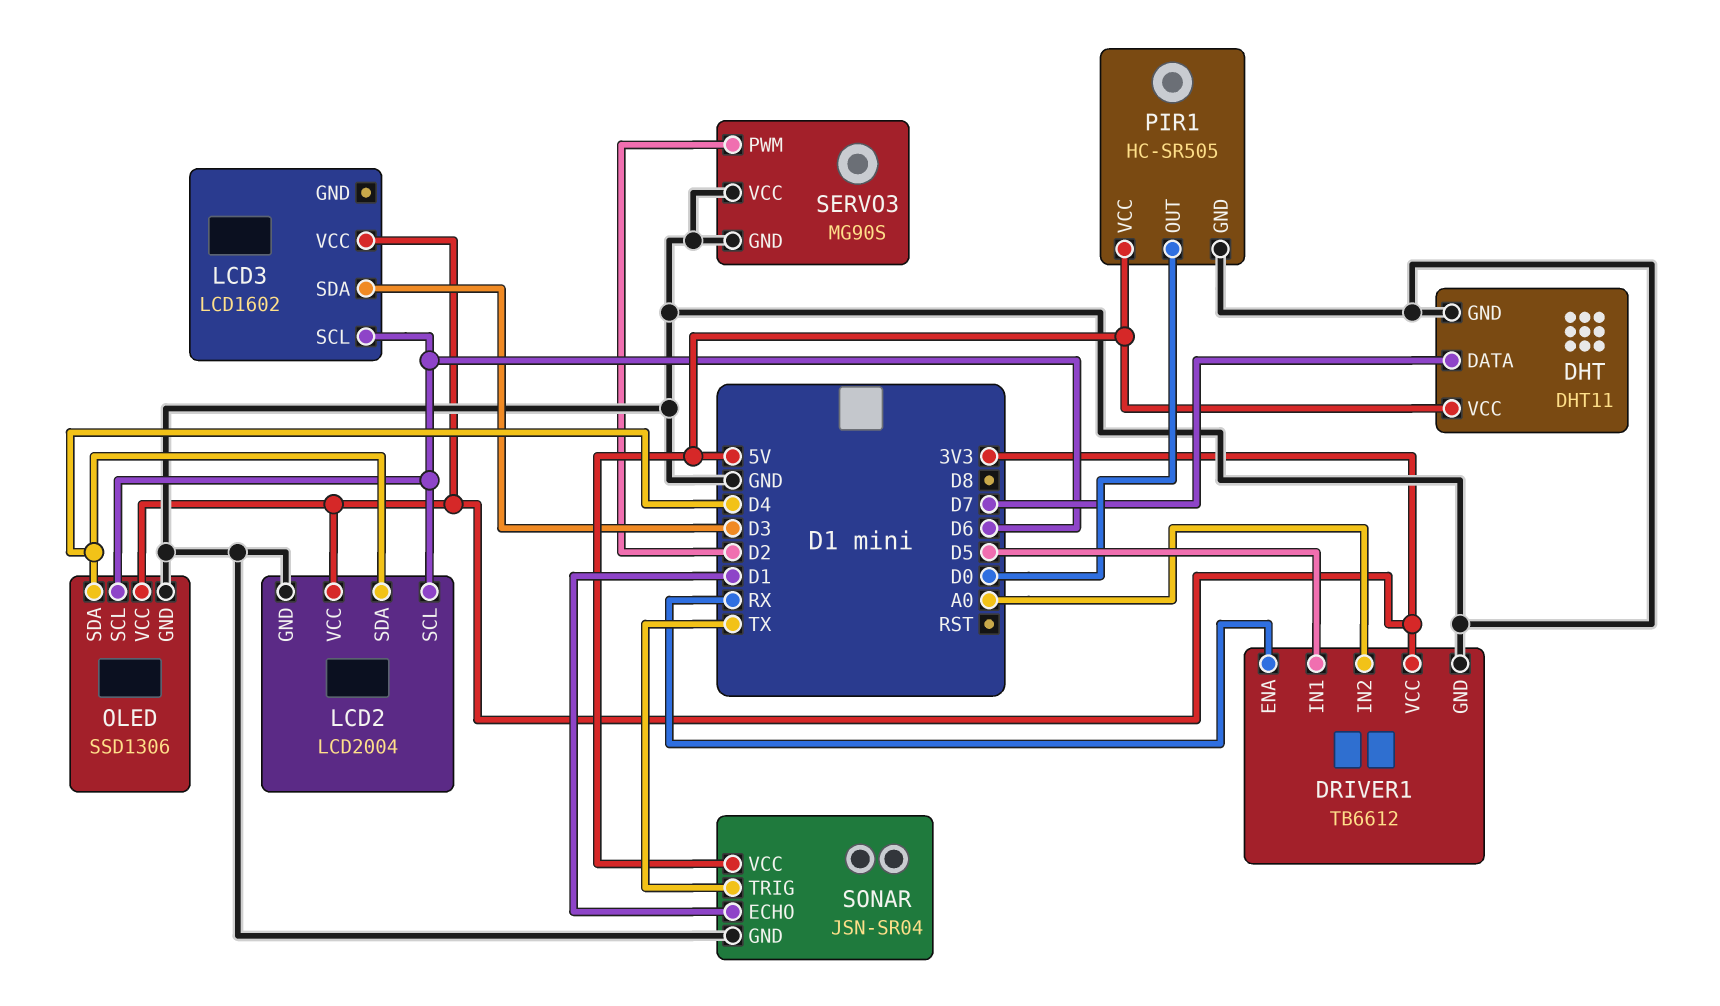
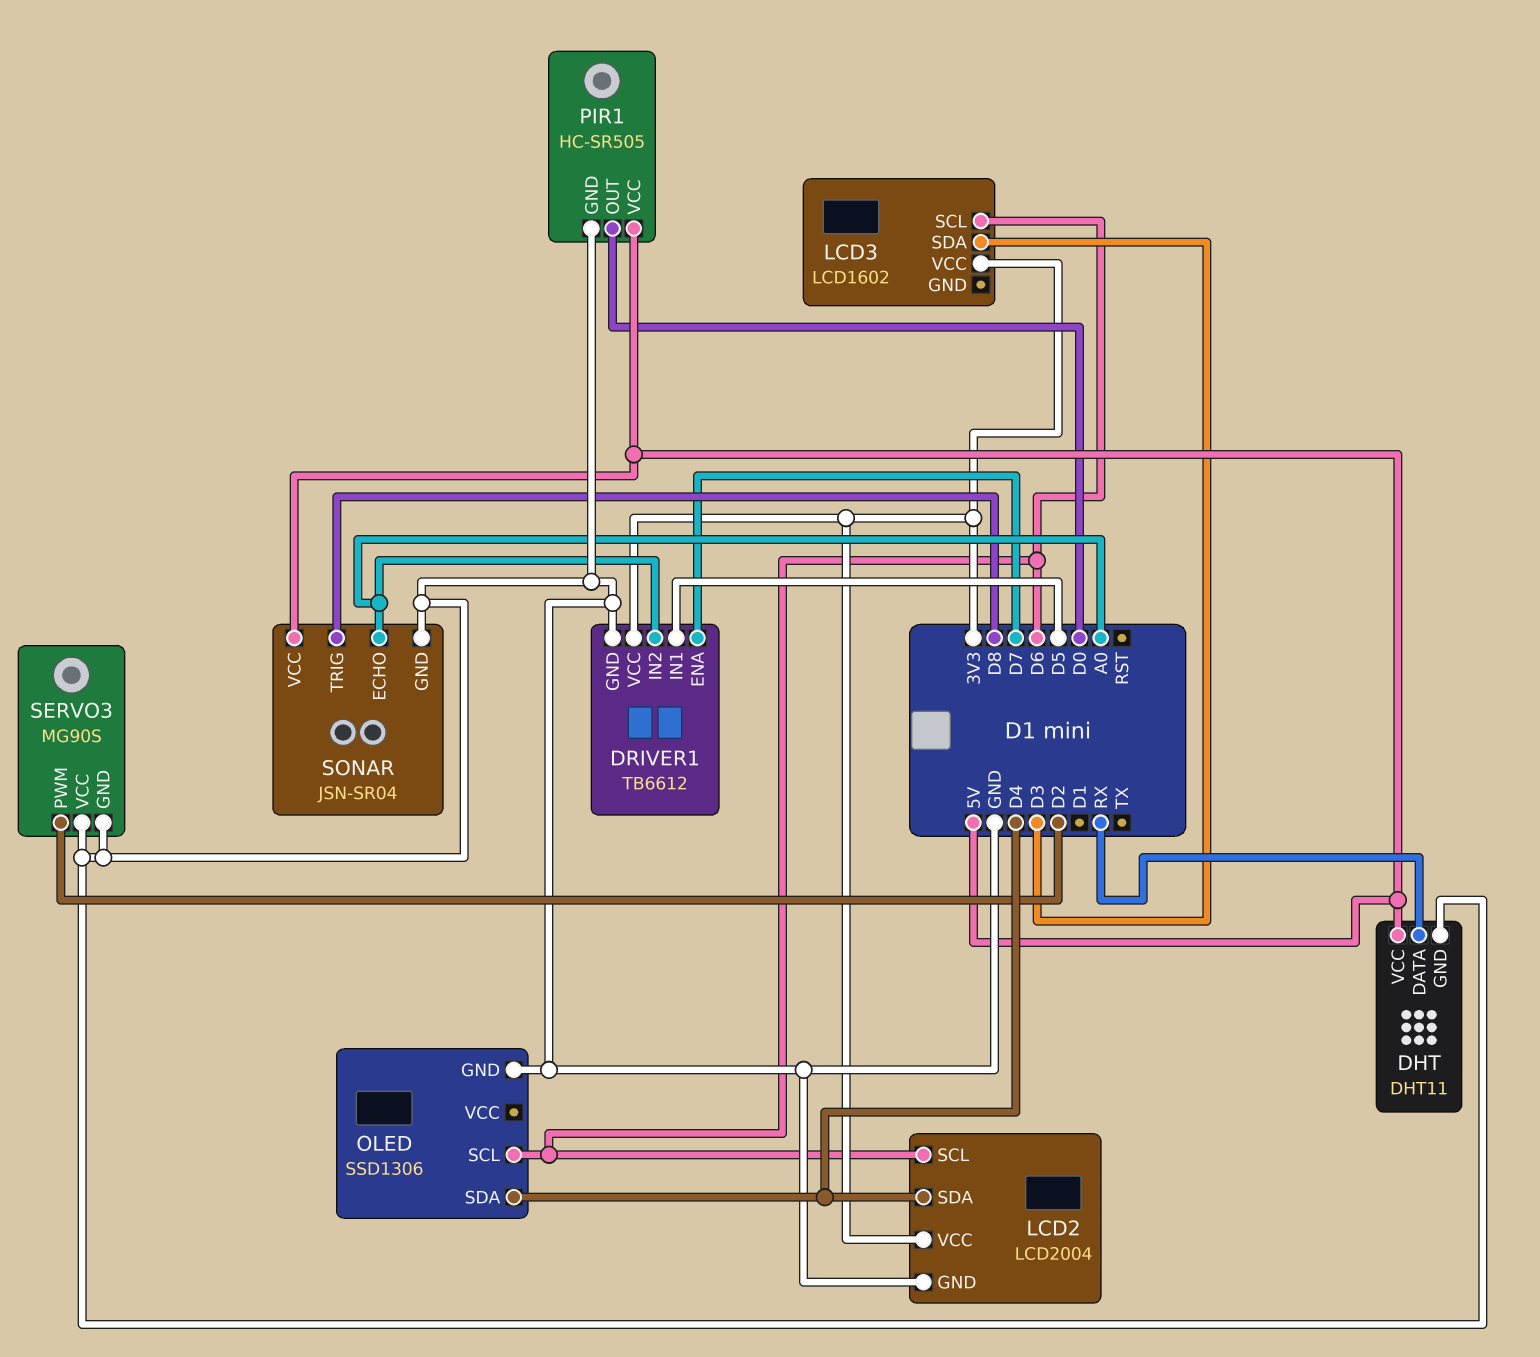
DHT pin DATA: D7 -> RX
DRIVER1 pin ENA: RX -> D7
OLED pin VCC: 3V3 -> none
SONAR pin ECHO: D1 -> A0
SONAR pin TRIG: TX -> D8

